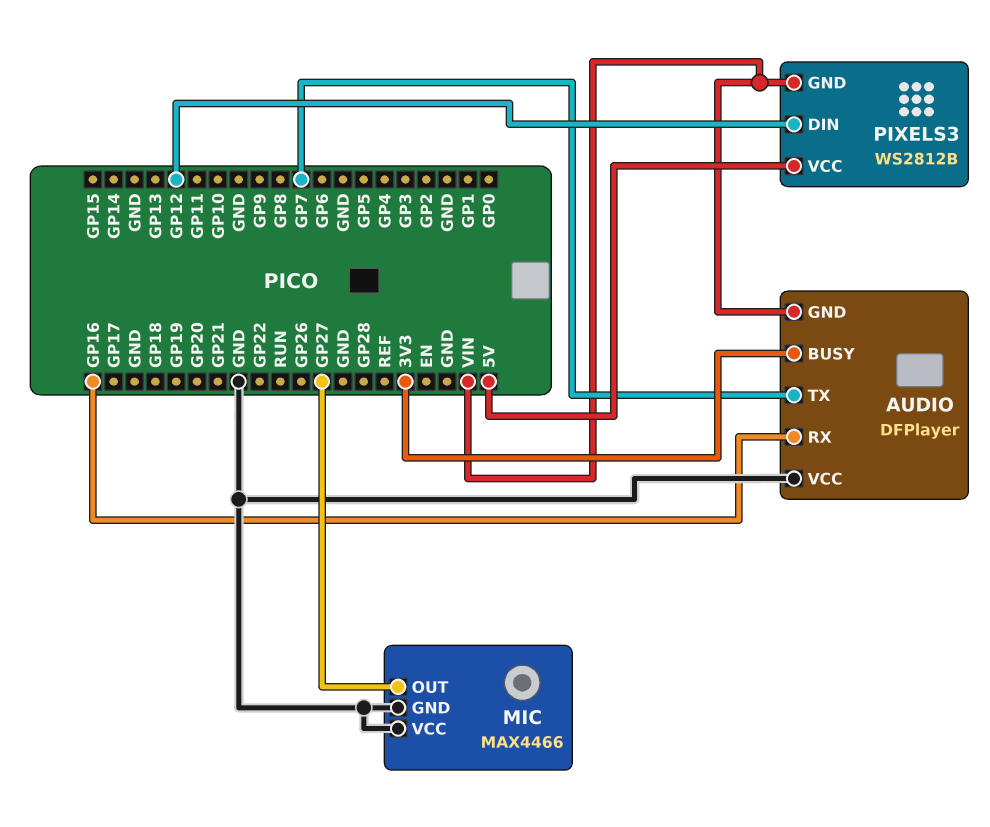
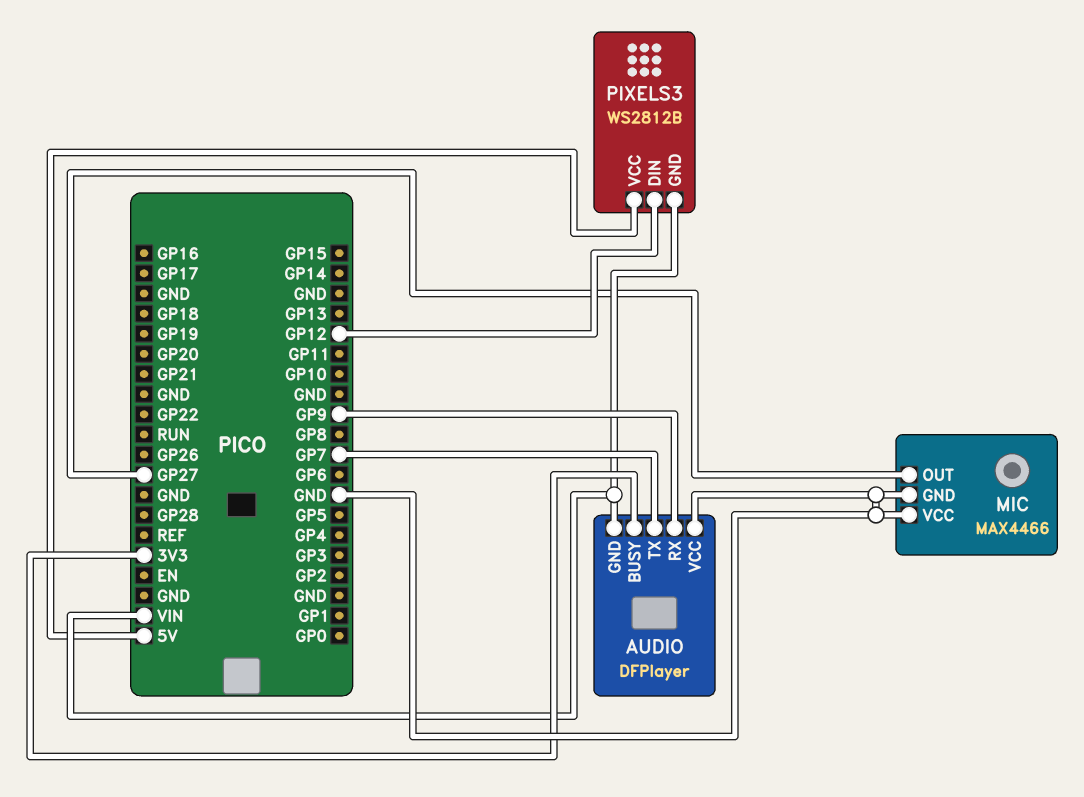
AUDIO pin RX: GP16 -> GP9

